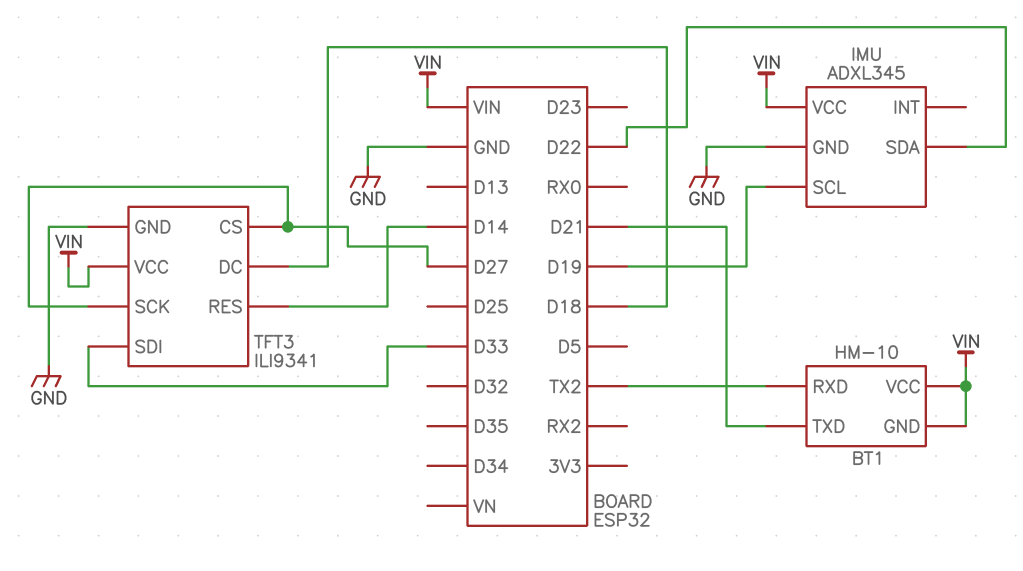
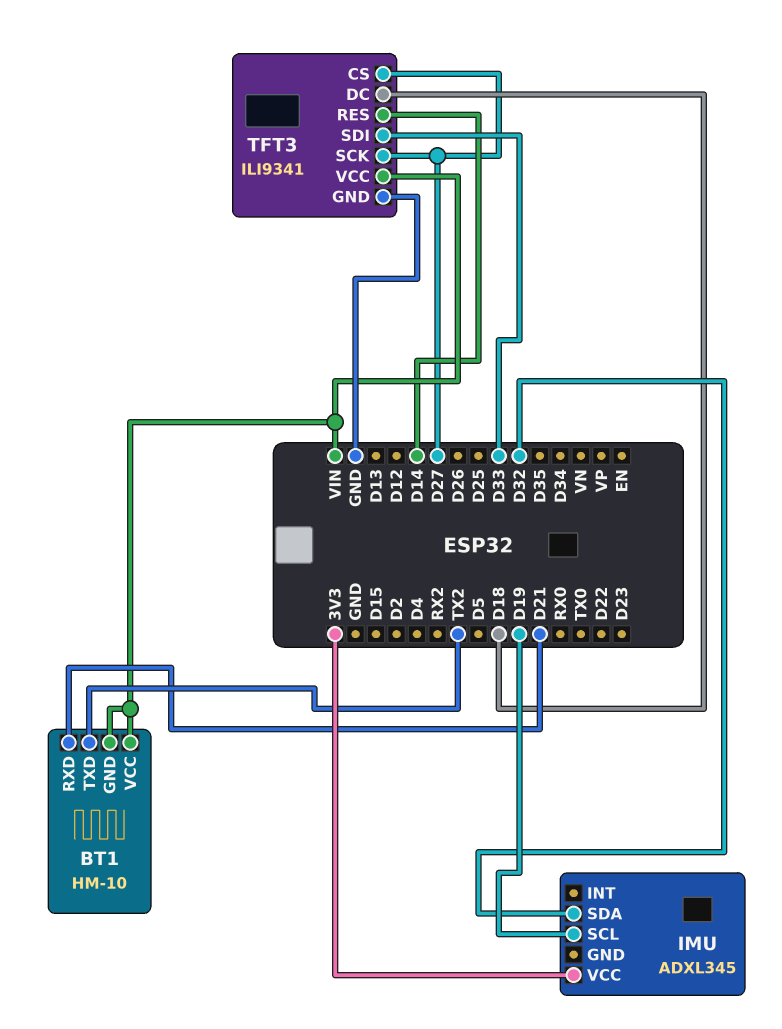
BT1 pin RXD: TX2 -> D21
BT1 pin TXD: D21 -> TX2
IMU pin GND: GND -> none
IMU pin SDA: D22 -> D32
IMU pin VCC: VIN -> 3V3

